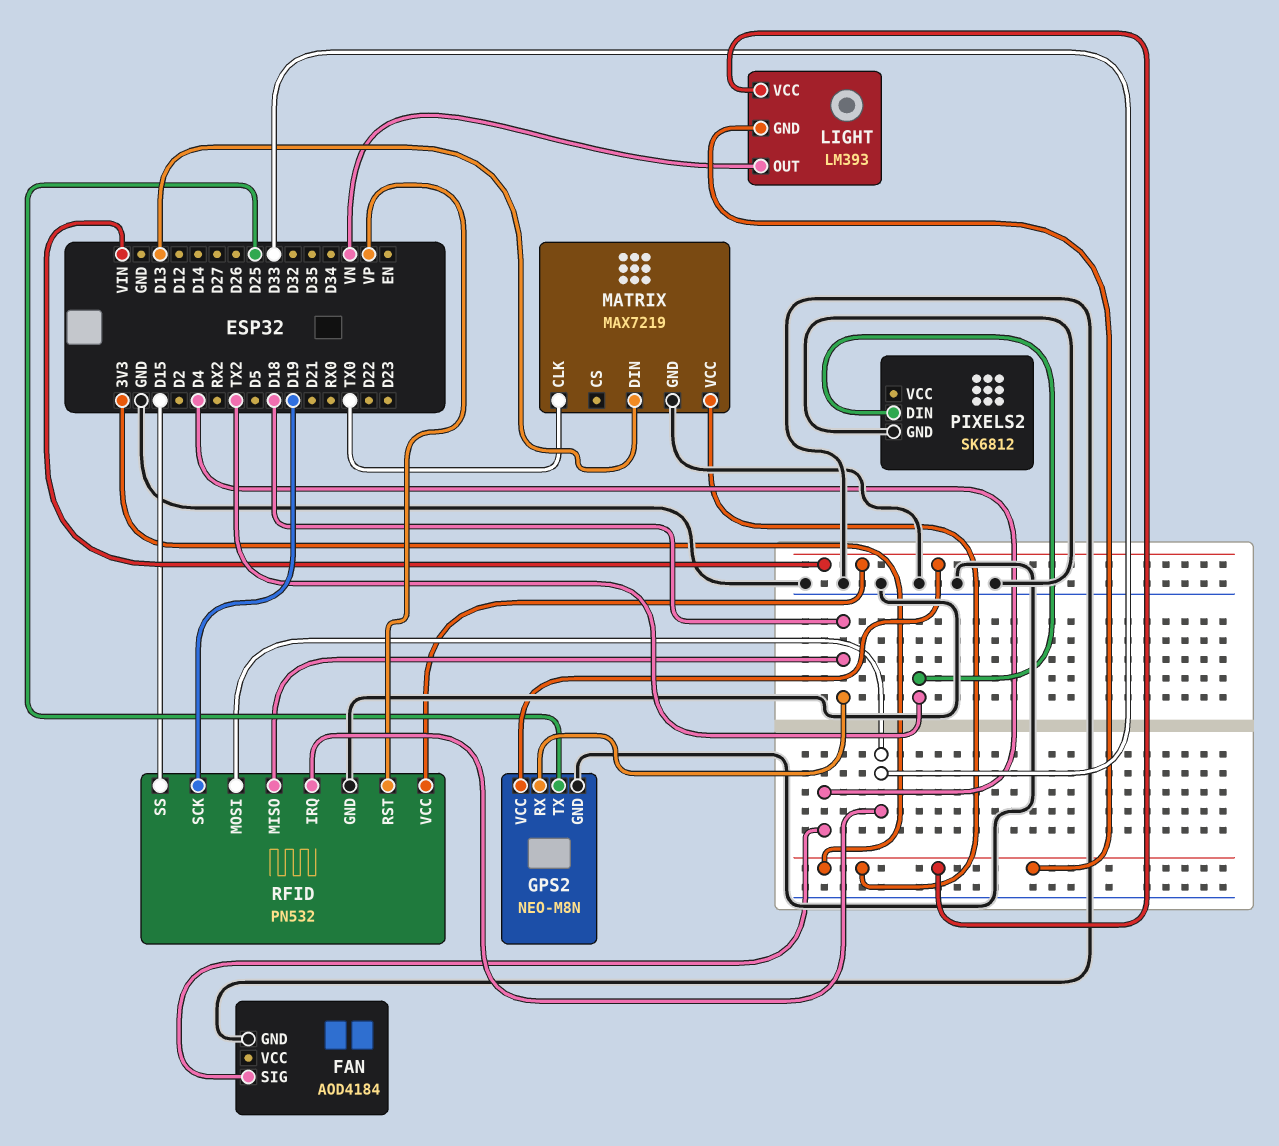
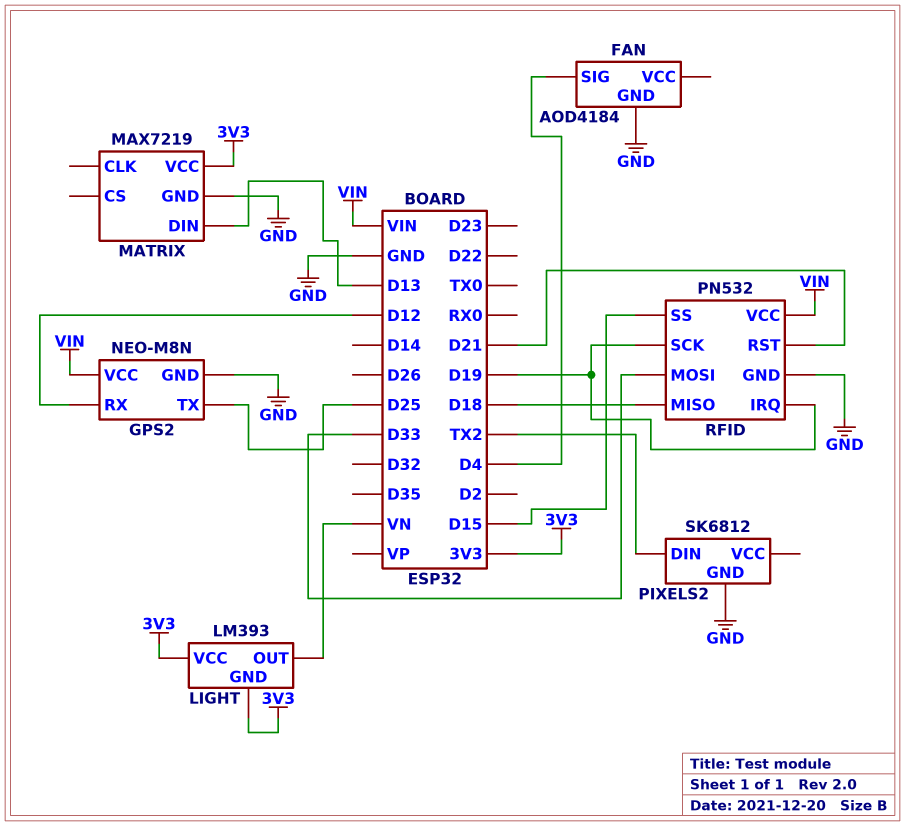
GPS2 pin RX: D18 -> D12
MATRIX pin CLK: TX0 -> none
RFID pin IRQ: D33 -> D19
RFID pin RST: VP -> D21

